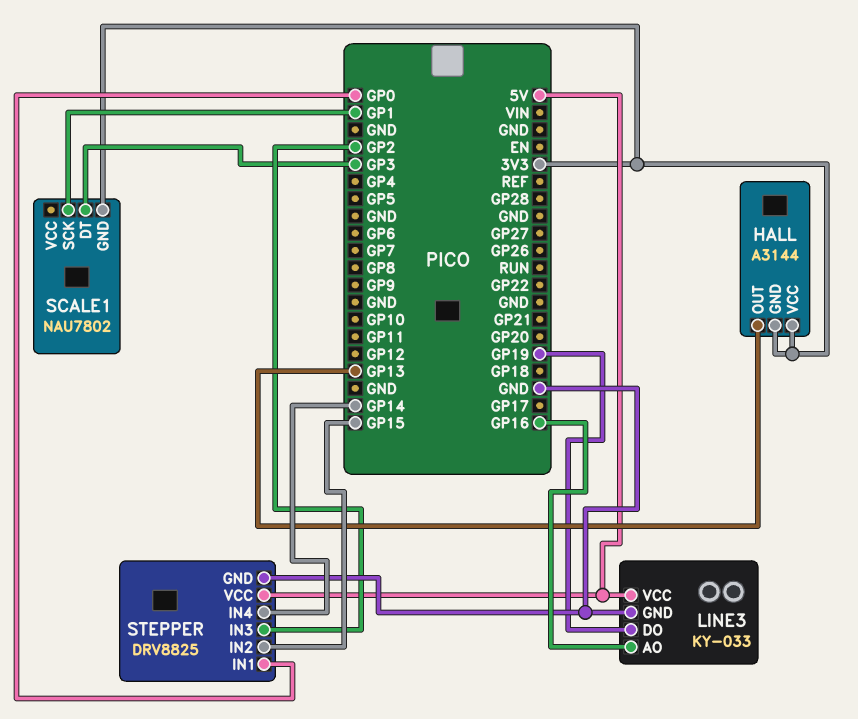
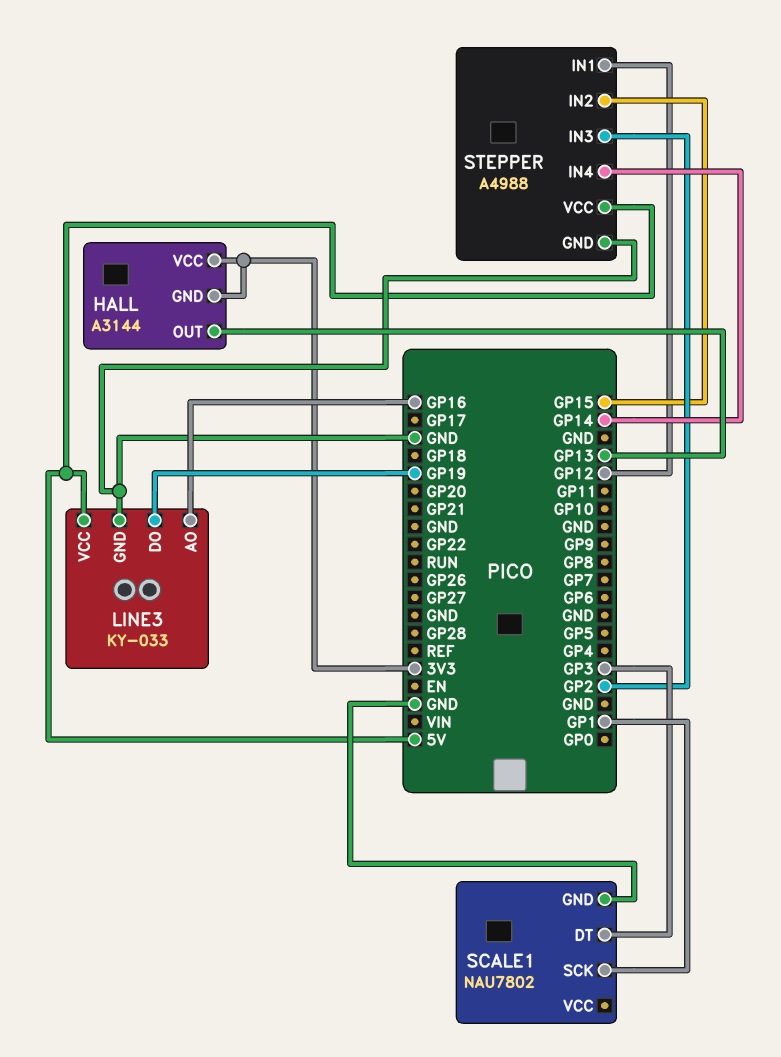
SCALE1 pin GND: 3V3 -> GND
STEPPER: DRV8825 -> A4988
STEPPER pin IN1: GP0 -> GP12

